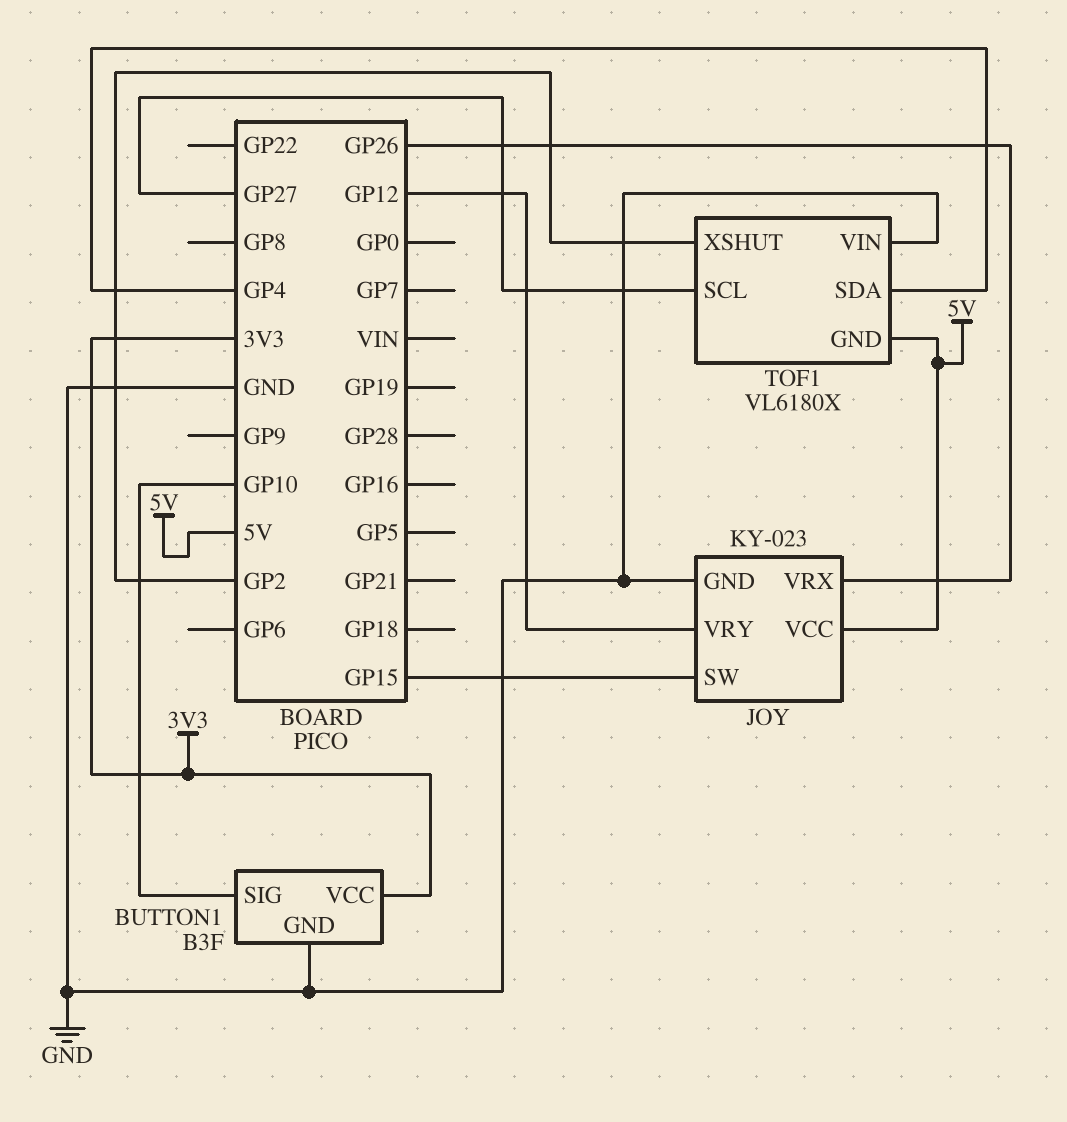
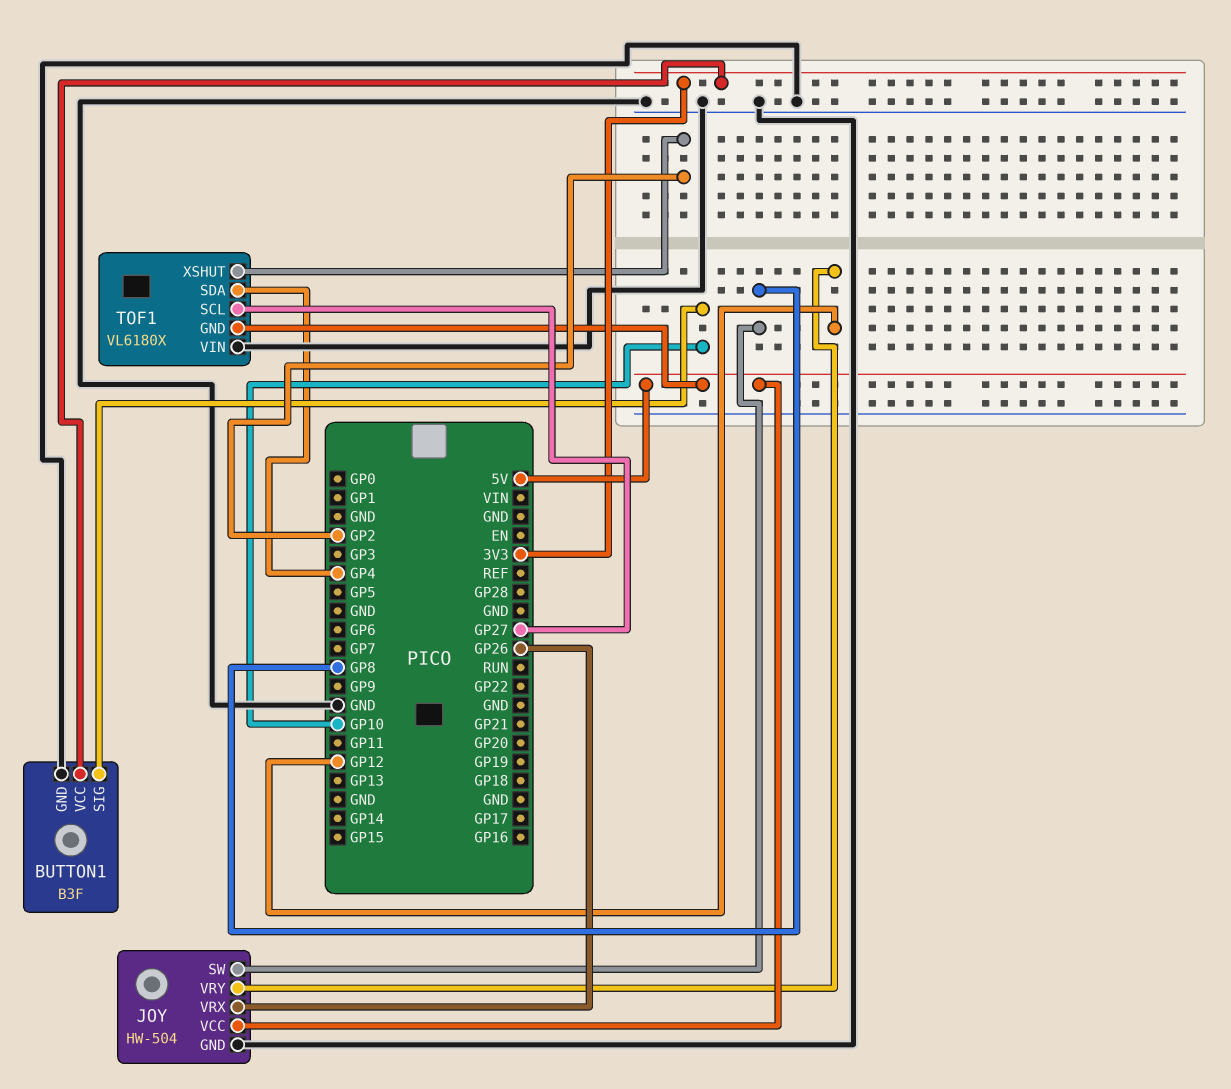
JOY: KY-023 -> HW-504
JOY pin SW: GP15 -> GP8

